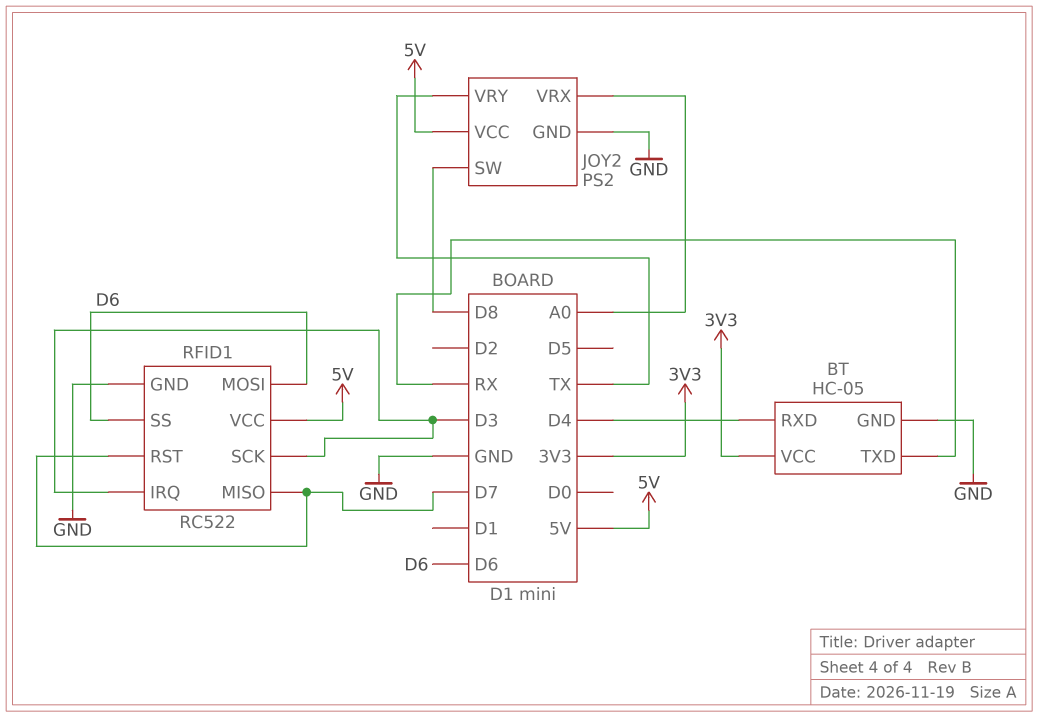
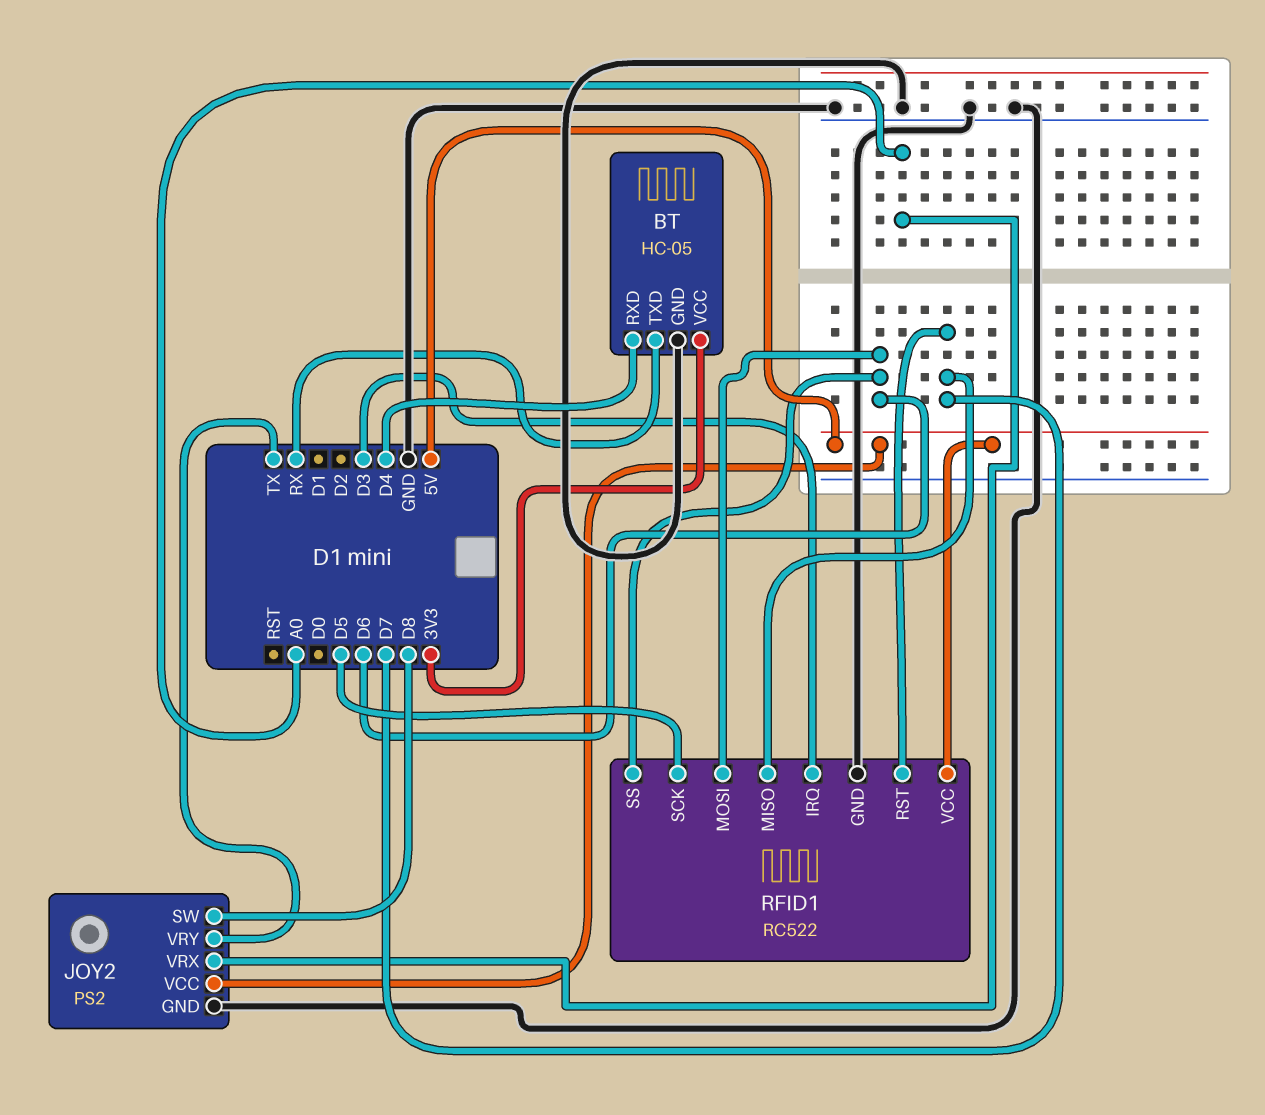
RFID1 pin SCK: D3 -> D5

